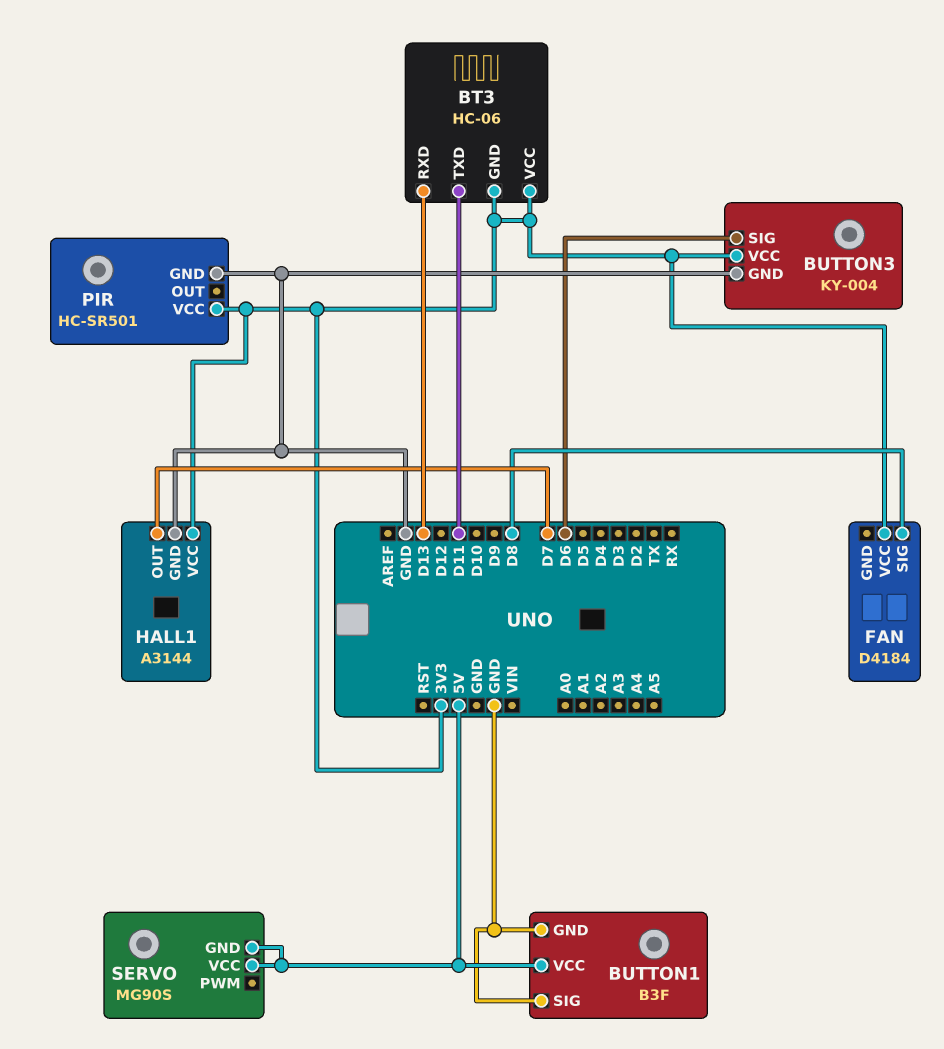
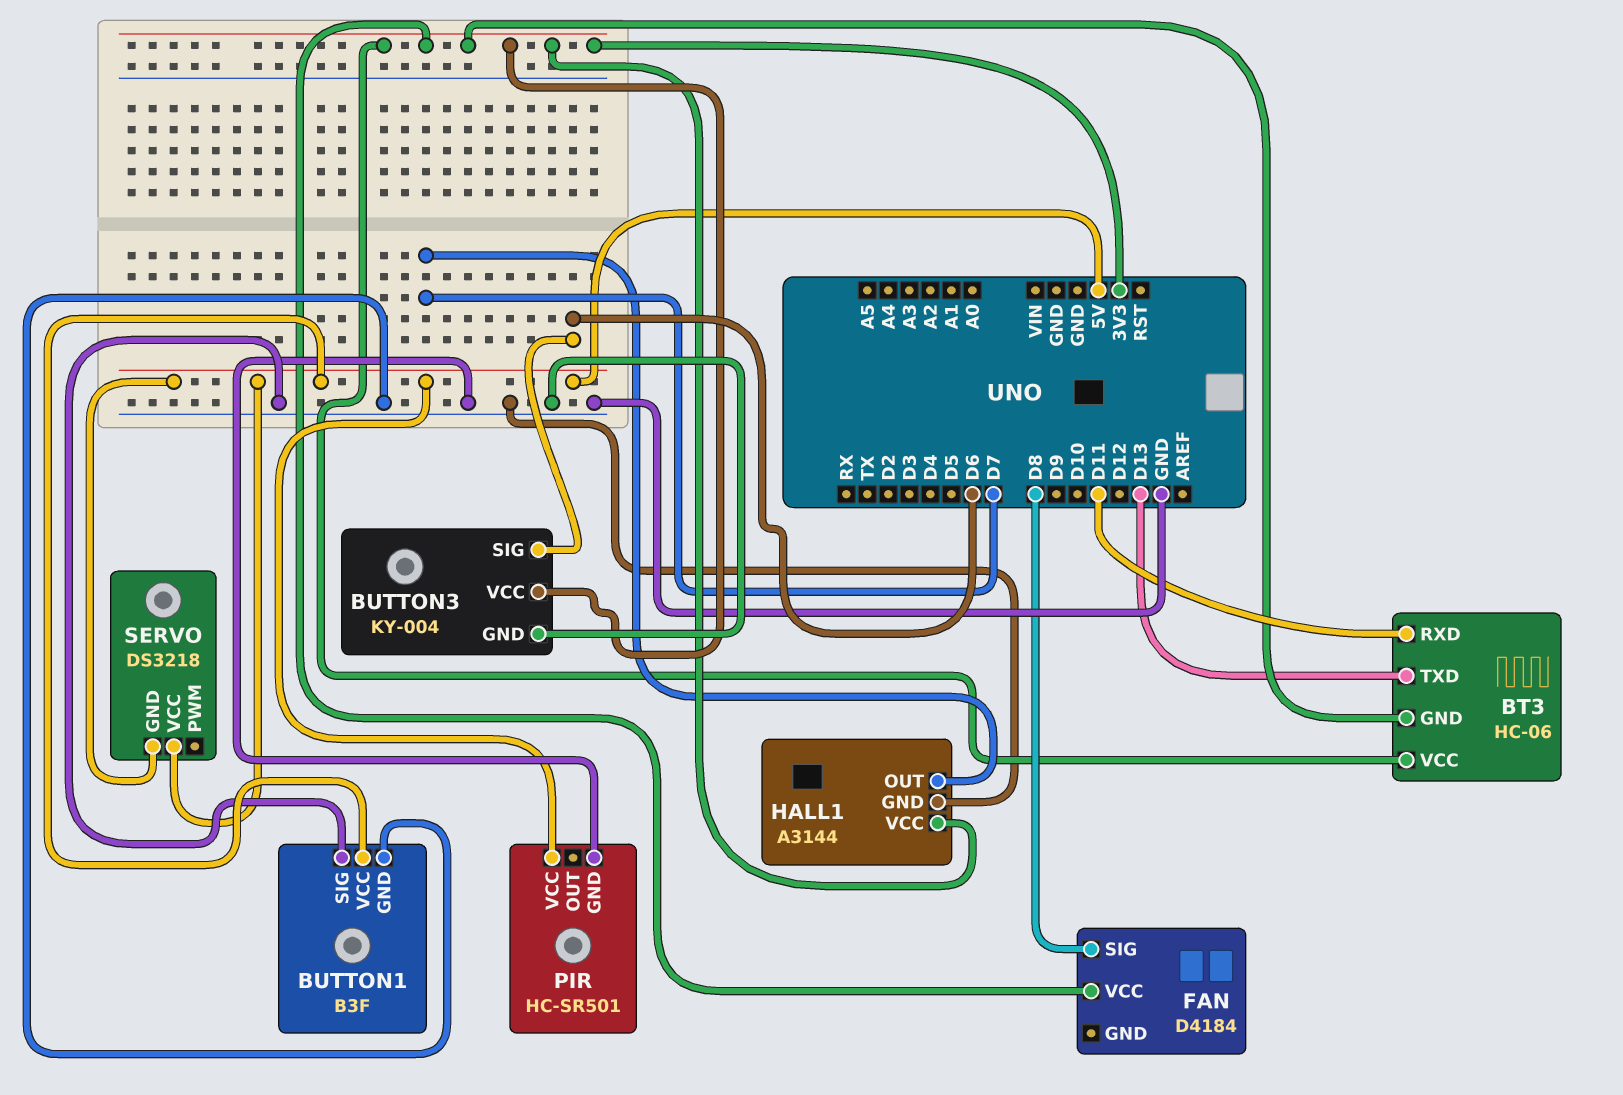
BT3 pin RXD: D13 -> D11
BT3 pin TXD: D11 -> D13
PIR pin VCC: 3V3 -> 5V
SERVO: MG90S -> DS3218

